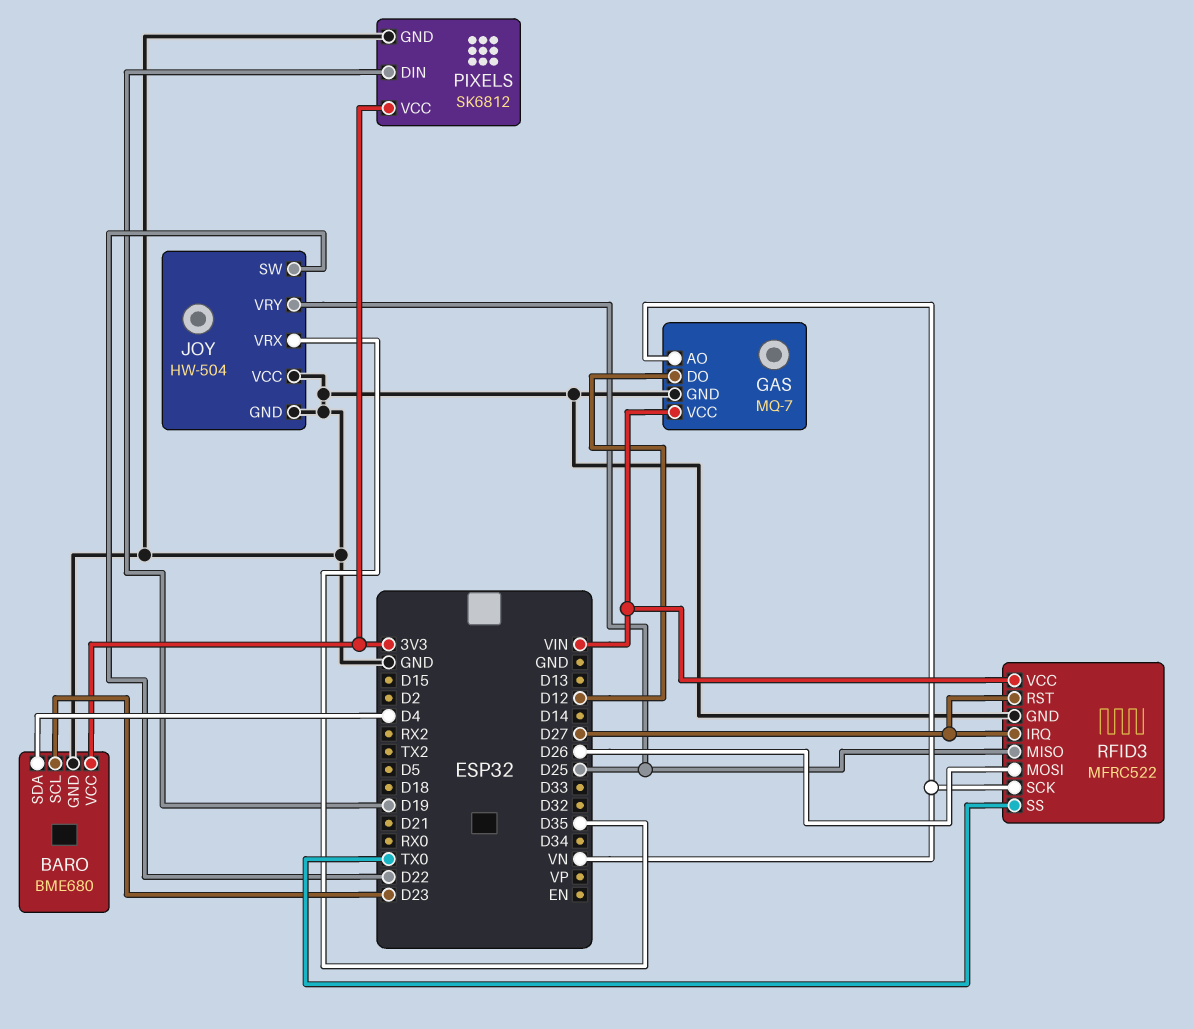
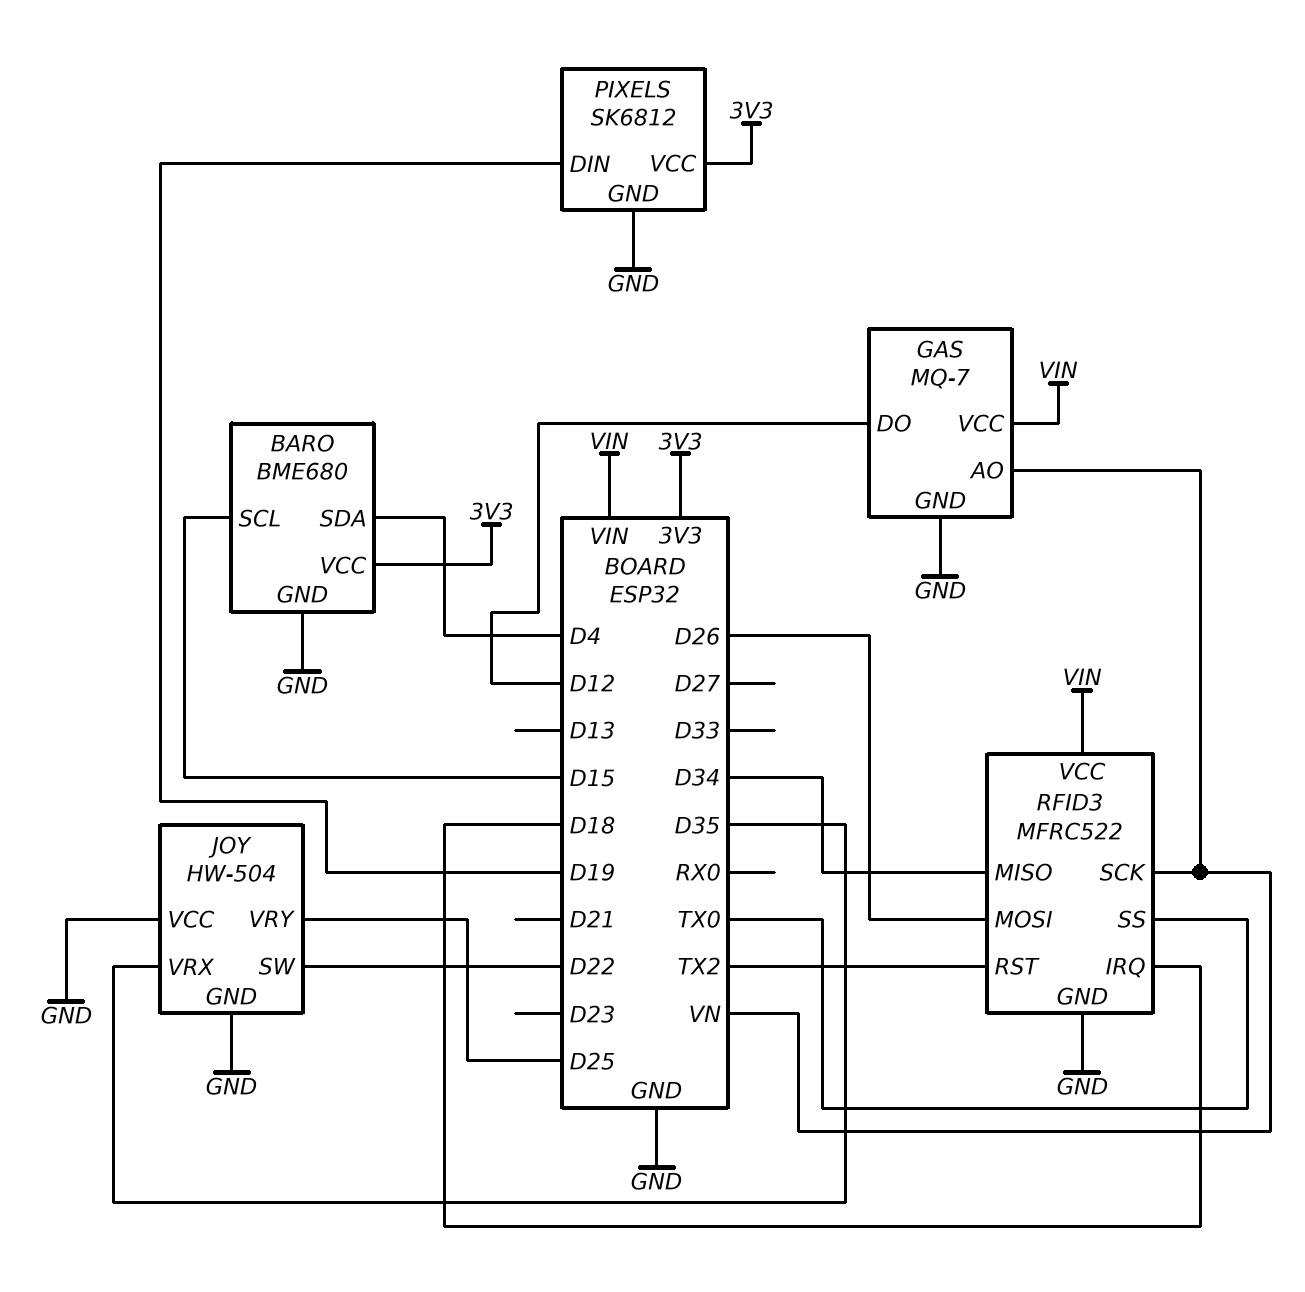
BARO pin SCL: D23 -> D15
RFID3 pin IRQ: D27 -> D18
RFID3 pin MISO: D25 -> D34
RFID3 pin RST: D27 -> TX2

